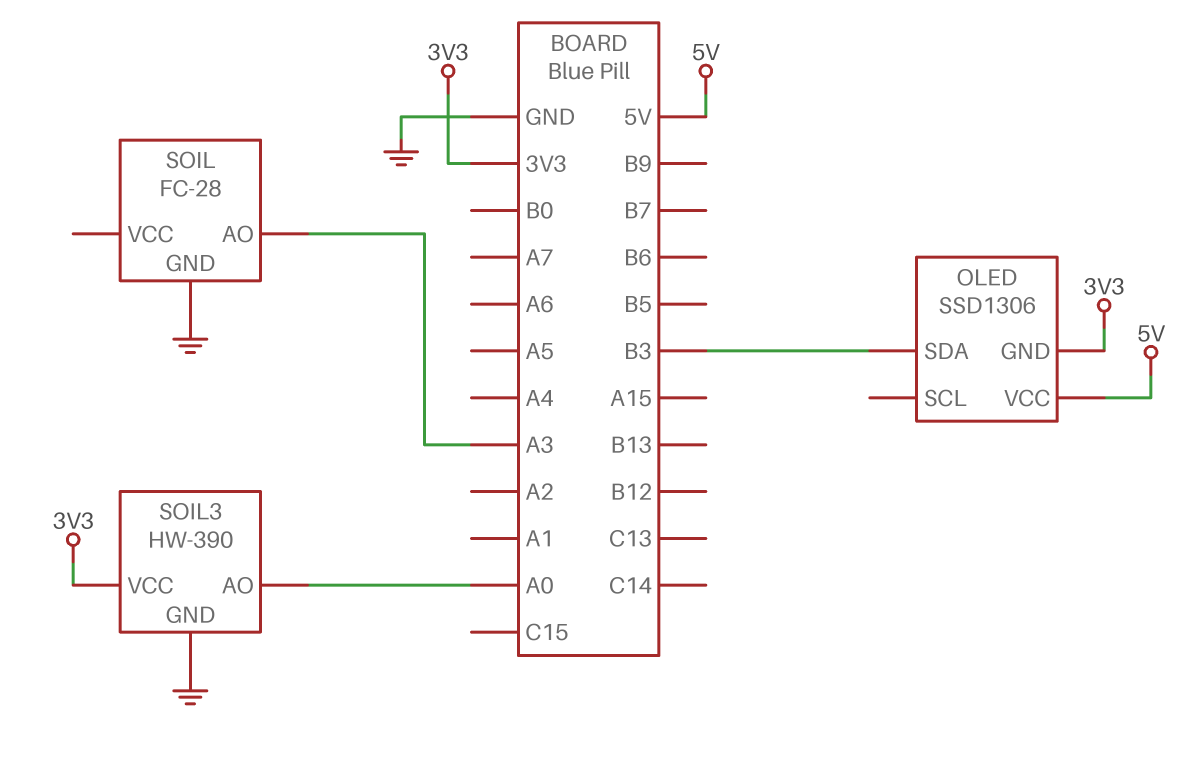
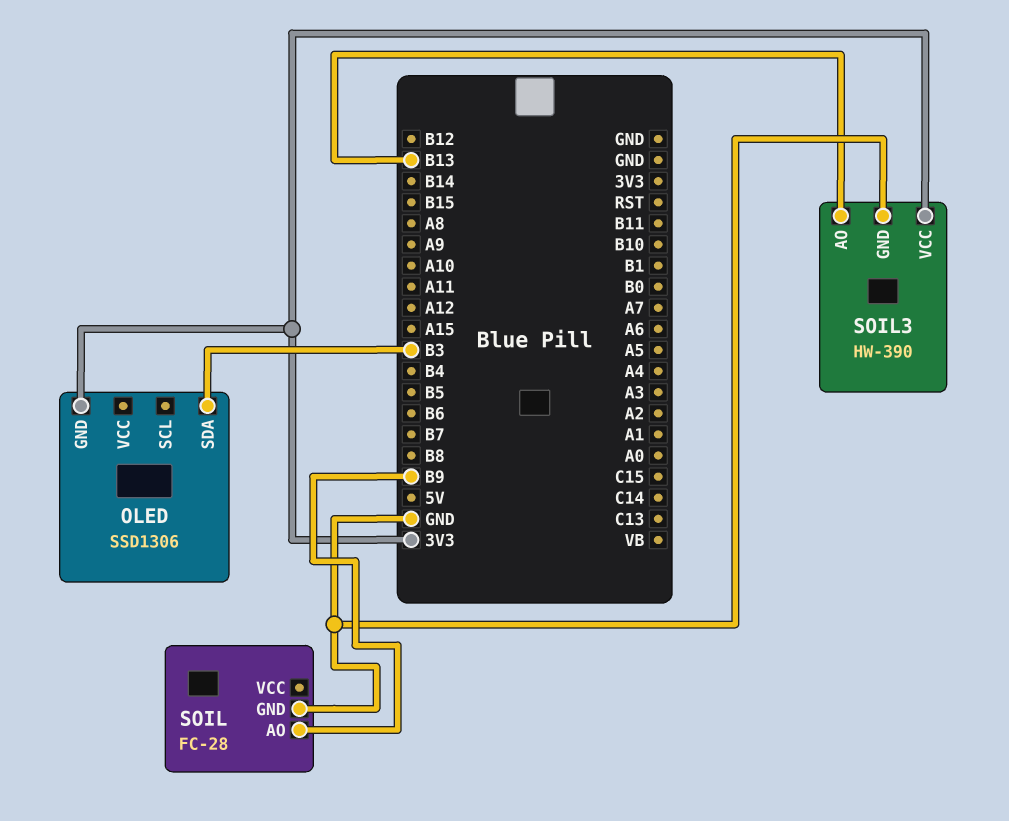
OLED pin VCC: 5V -> none
SOIL pin AO: A3 -> B9
SOIL3 pin AO: A0 -> B13

